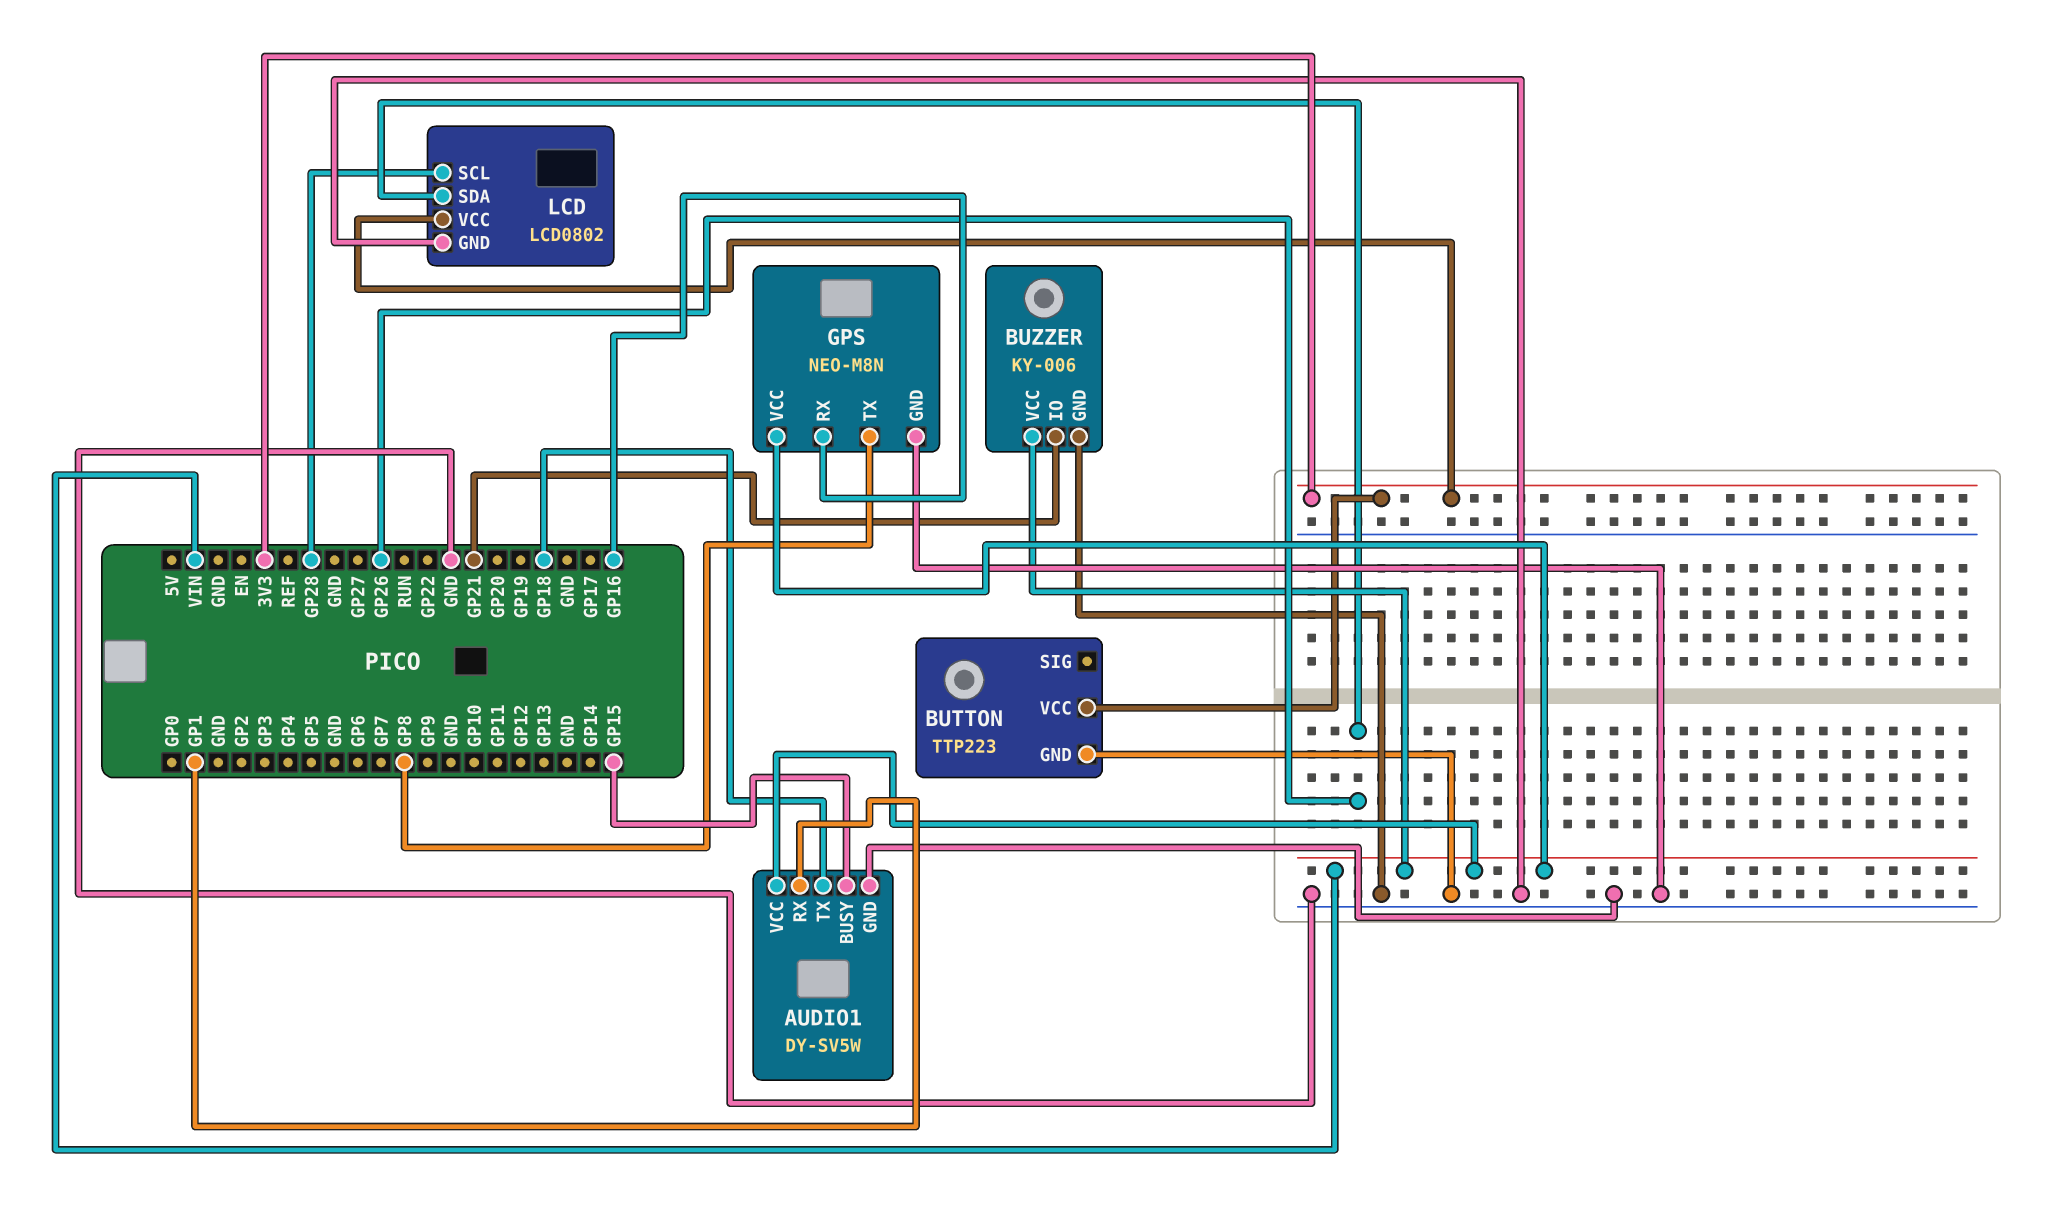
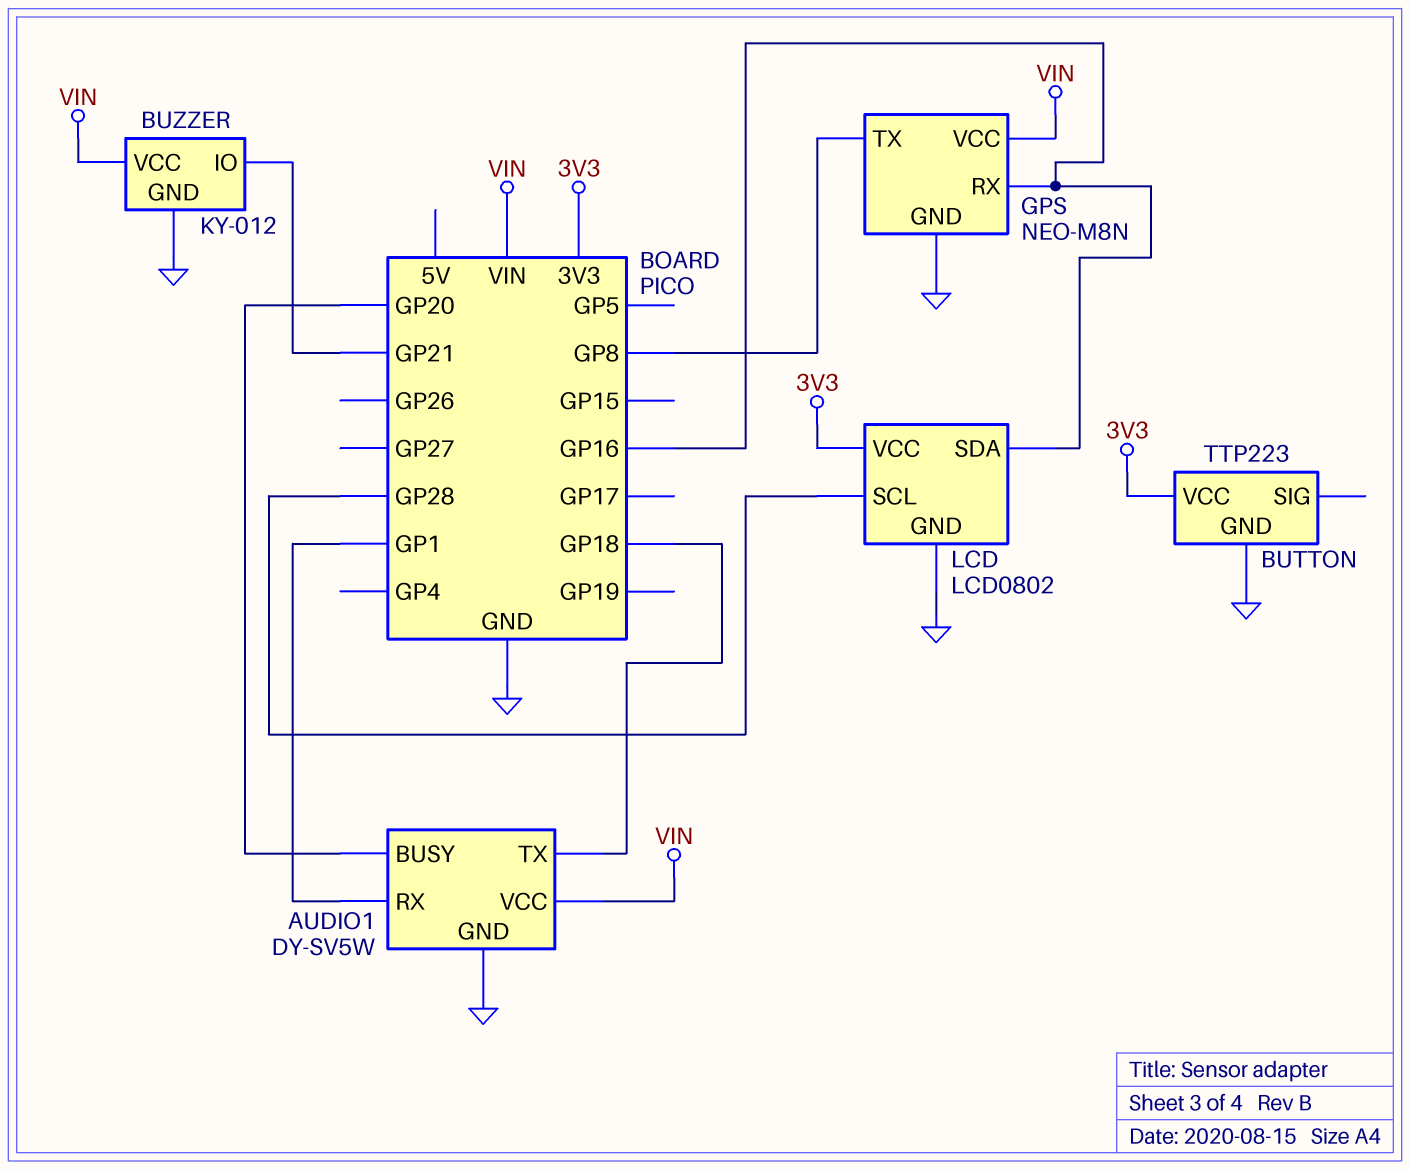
AUDIO1 pin BUSY: GP15 -> GP20
BUZZER: KY-006 -> KY-012
LCD pin SDA: GP26 -> GP16

